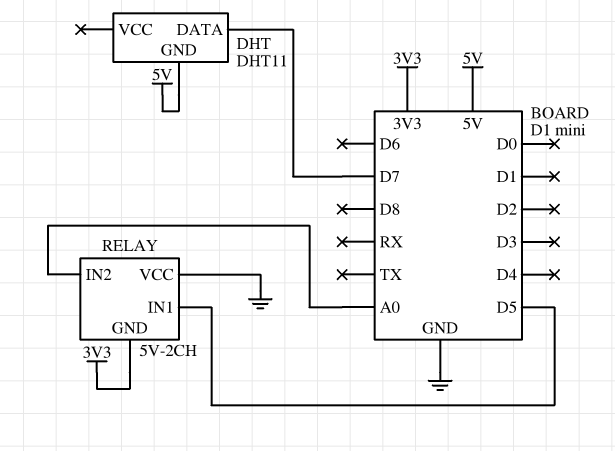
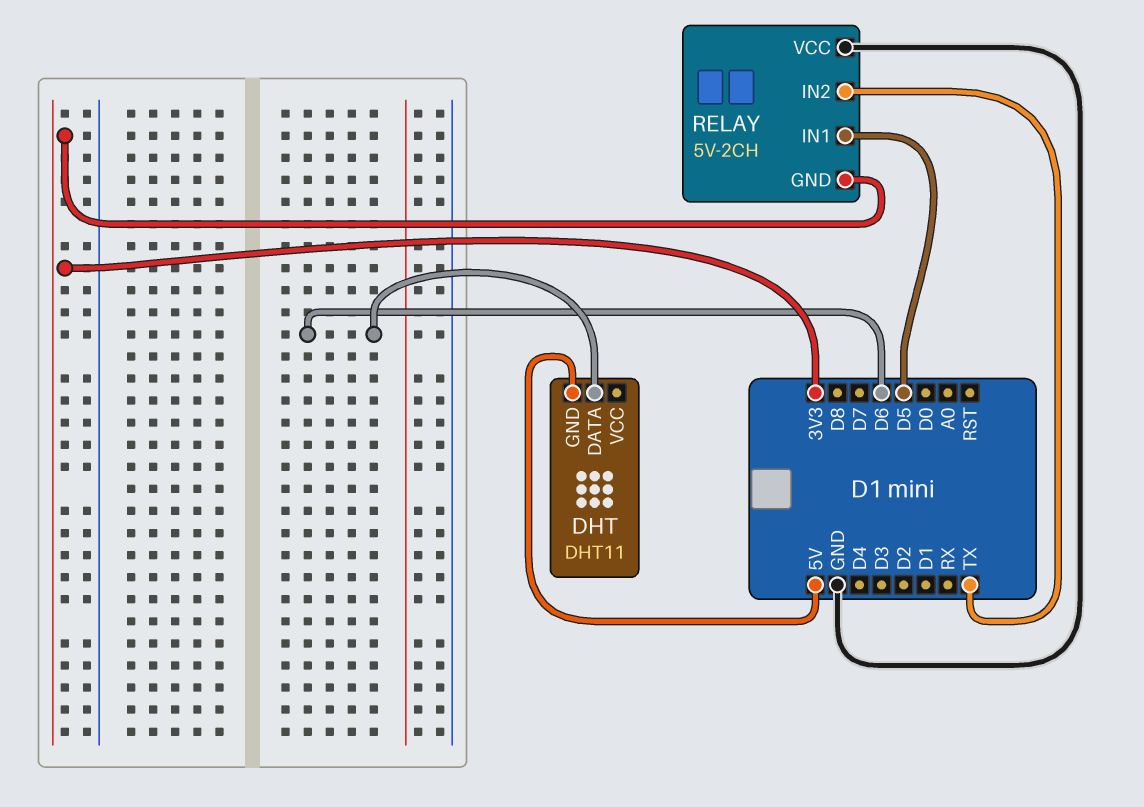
DHT pin DATA: D7 -> D6
RELAY pin IN2: A0 -> TX

